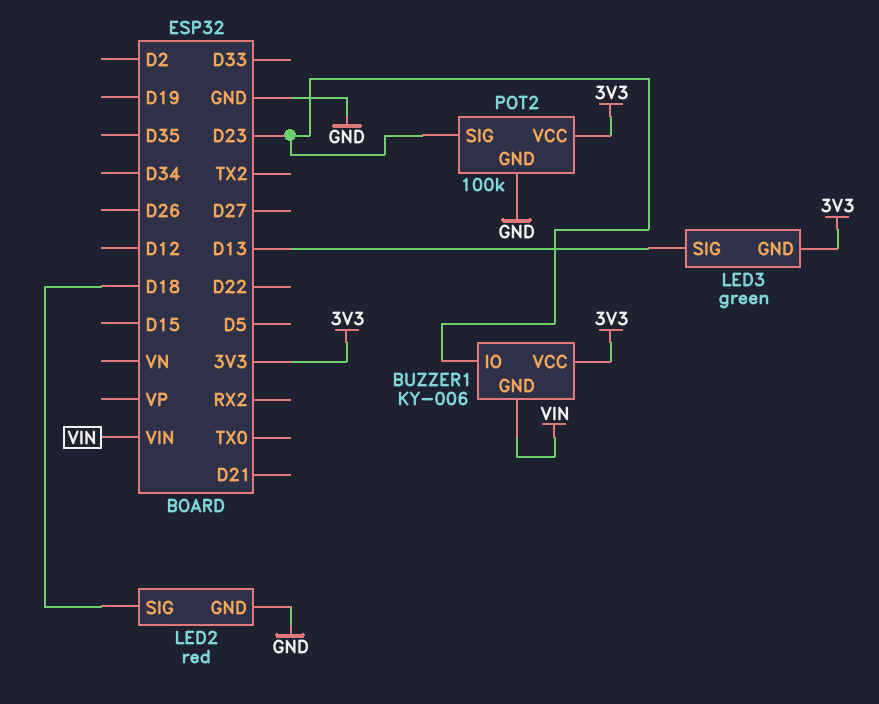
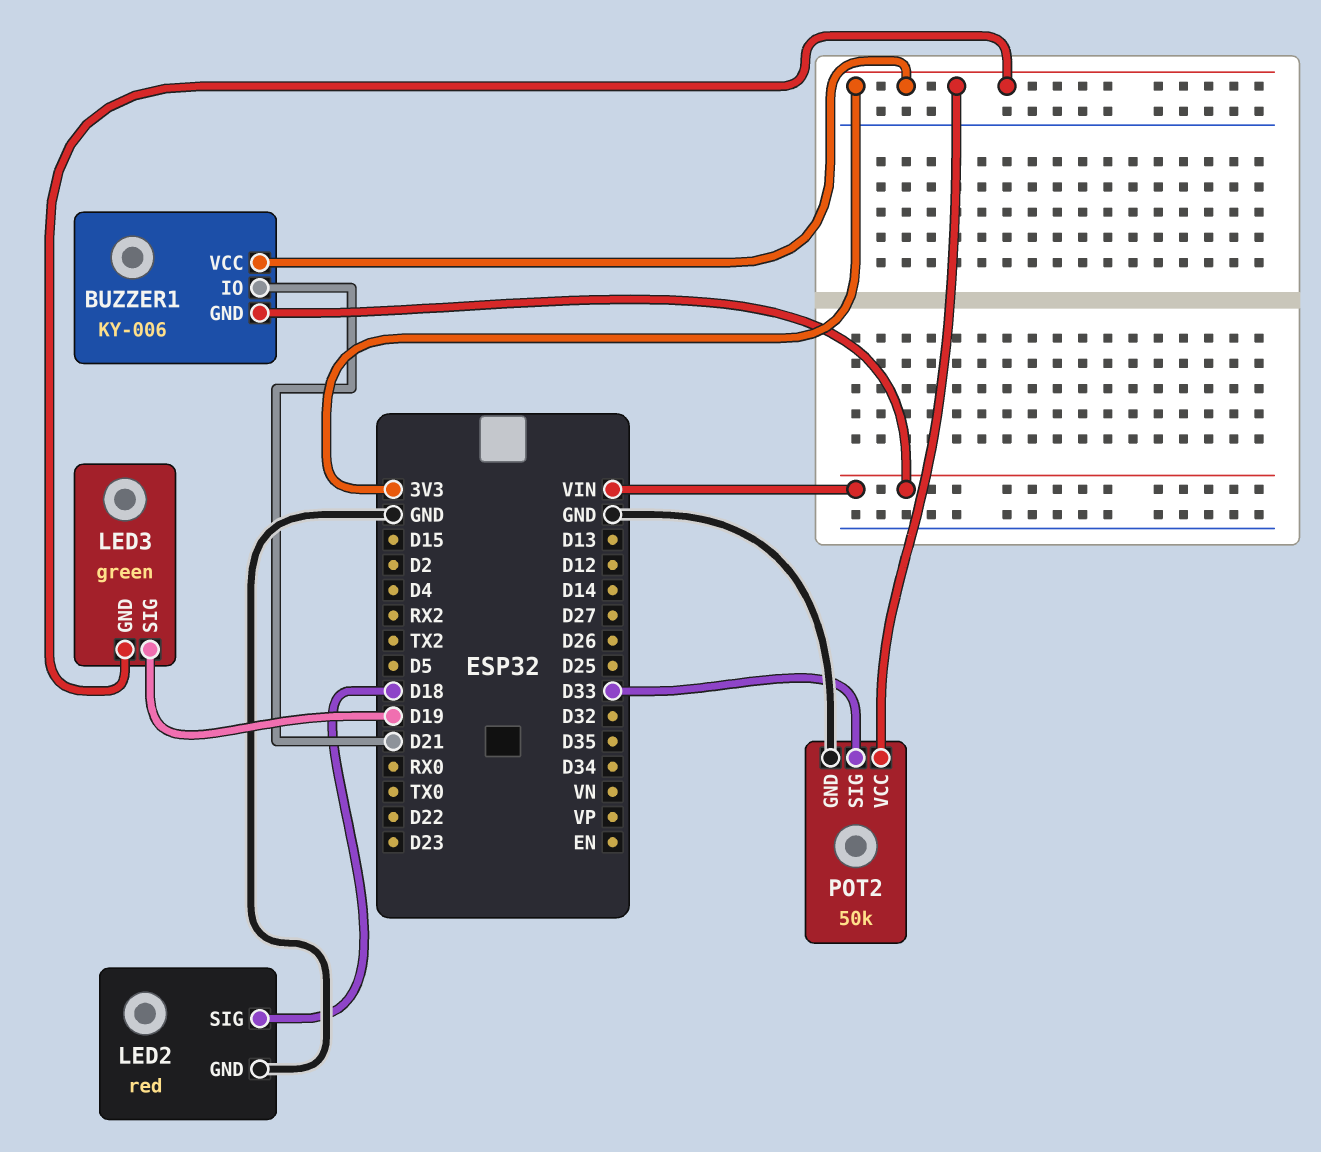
BUZZER1 pin IO: D23 -> D21
LED3 pin SIG: D13 -> D19
POT2: 100k -> 50k
POT2 pin SIG: D23 -> D33

